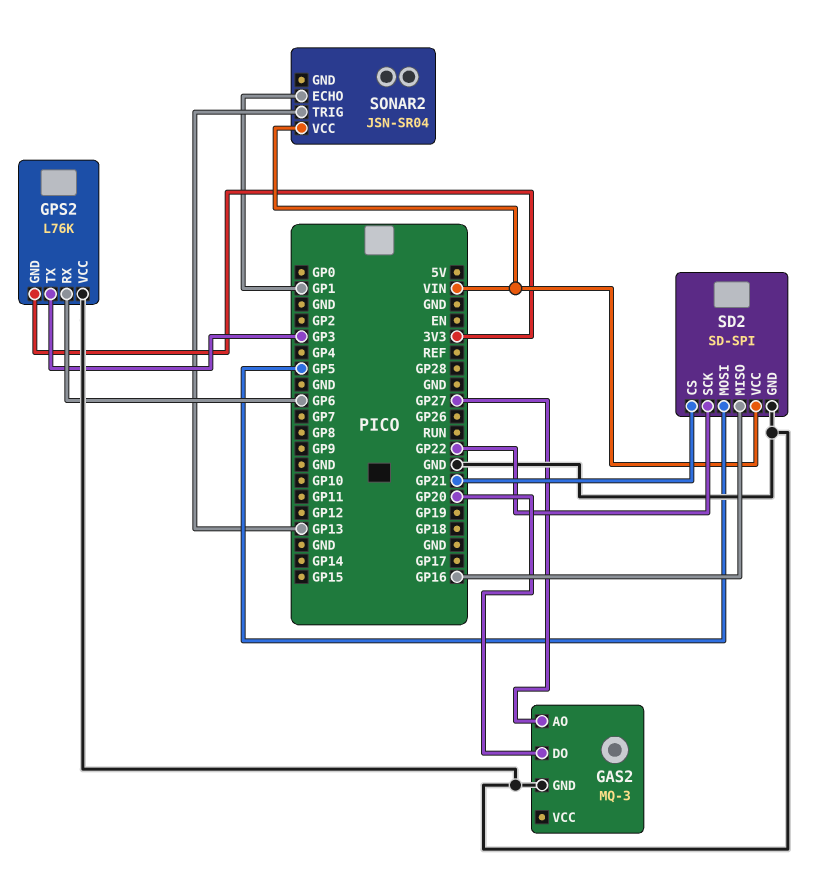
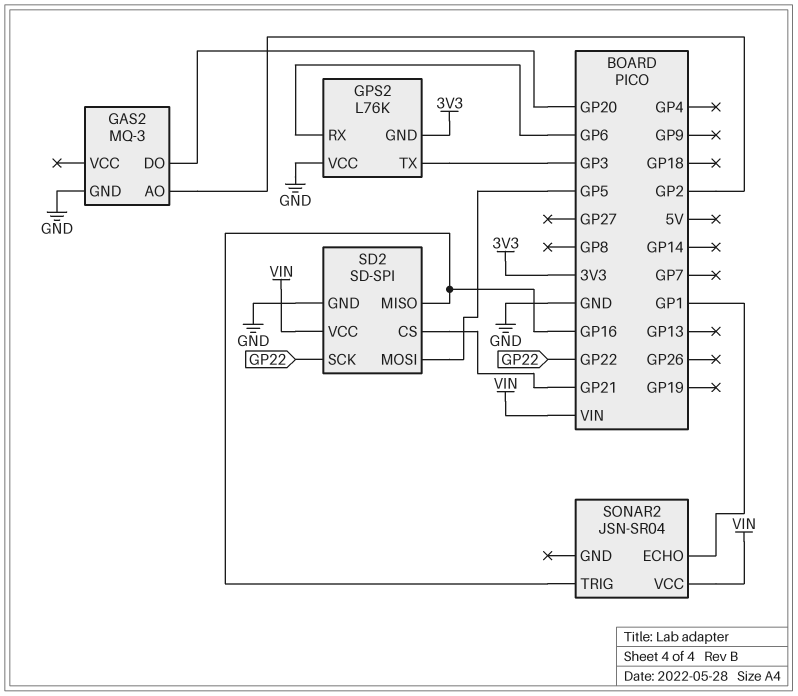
GAS2 pin AO: GP27 -> GP2
SONAR2 pin TRIG: GP13 -> GP16

